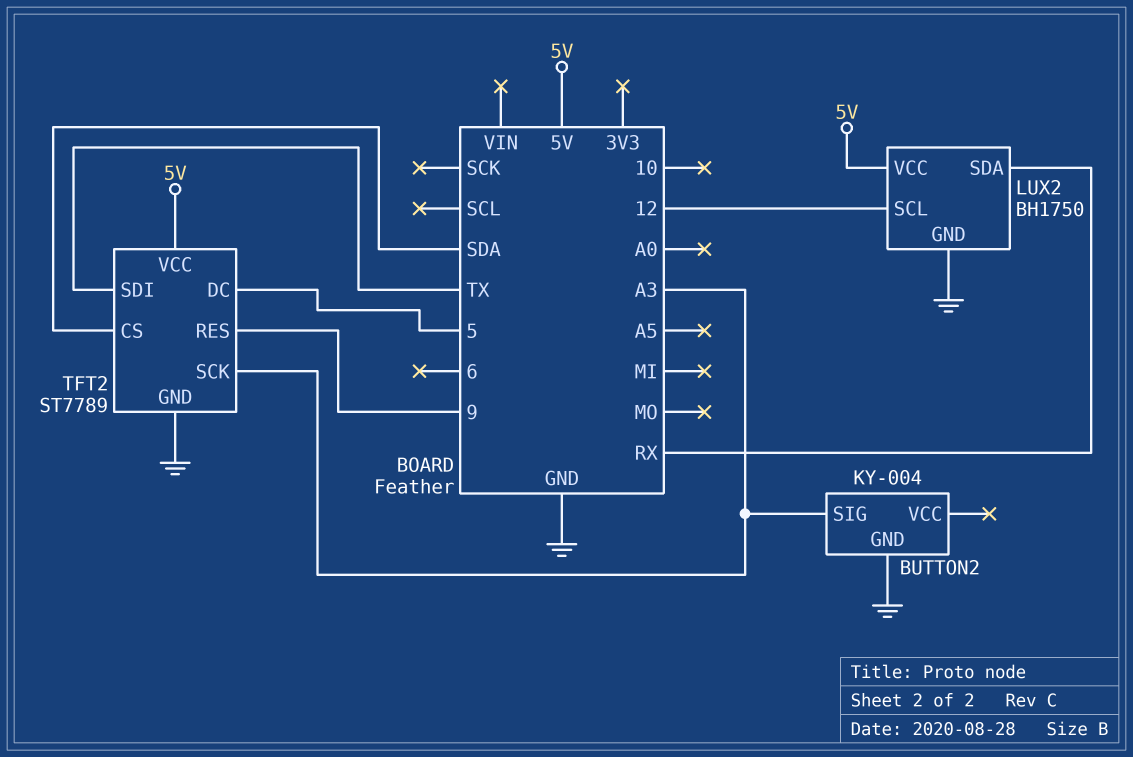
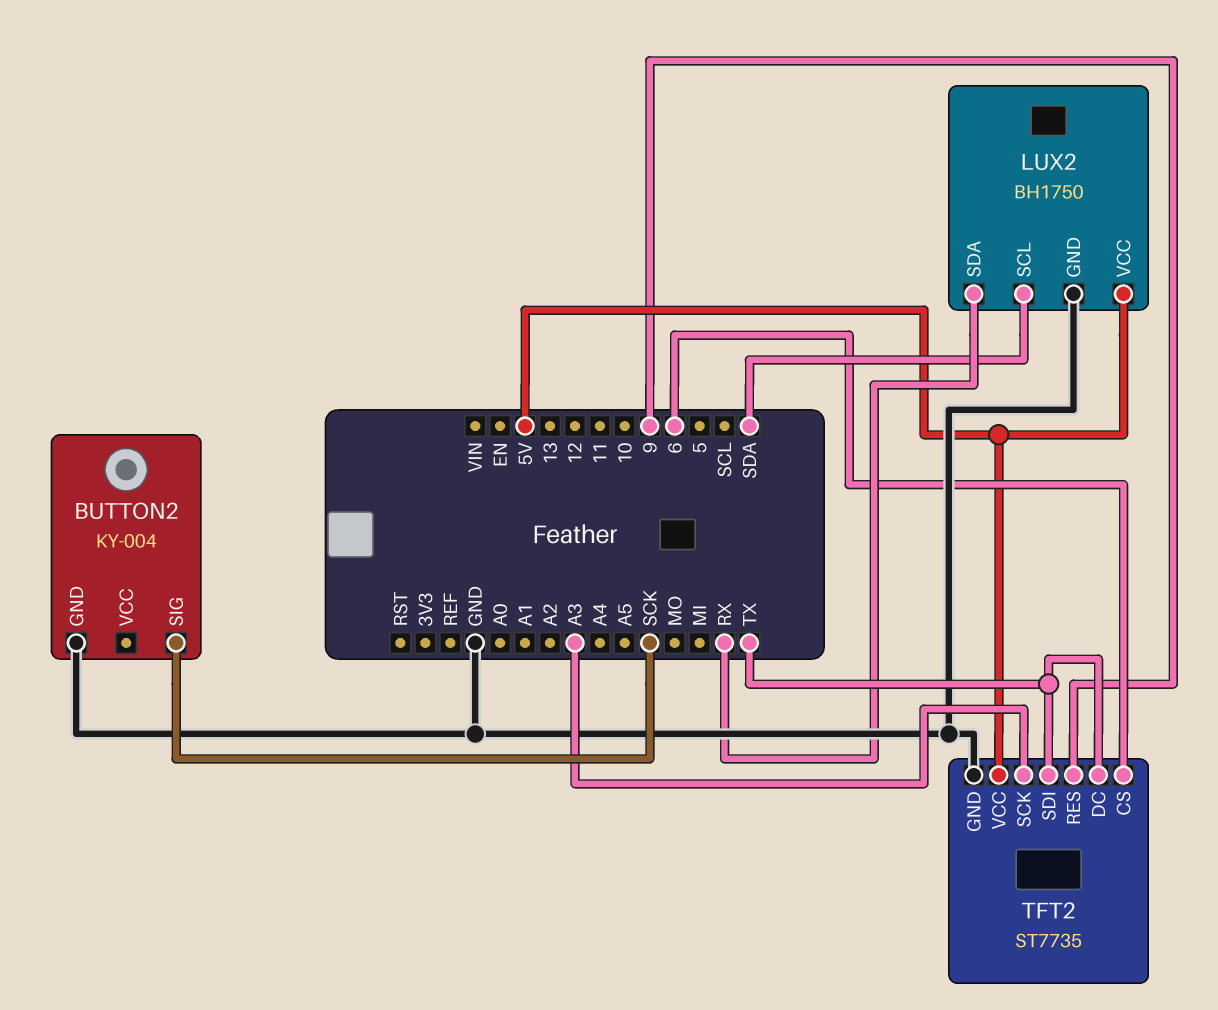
BUTTON2 pin SIG: A3 -> SCK
LUX2 pin SCL: 12 -> SDA
TFT2: ST7789 -> ST7735
TFT2 pin CS: SDA -> 6
TFT2 pin DC: 5 -> TX

